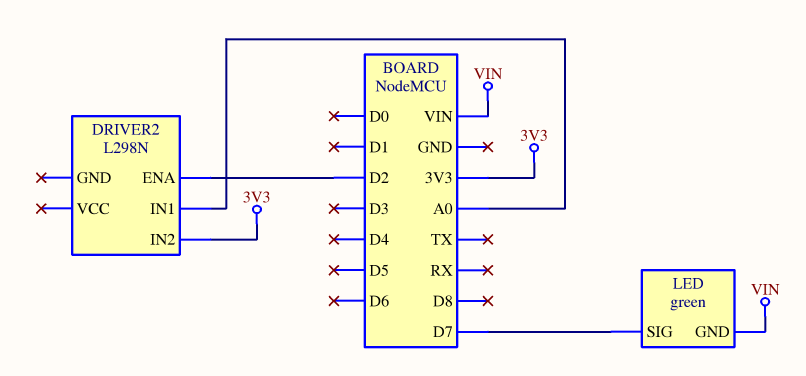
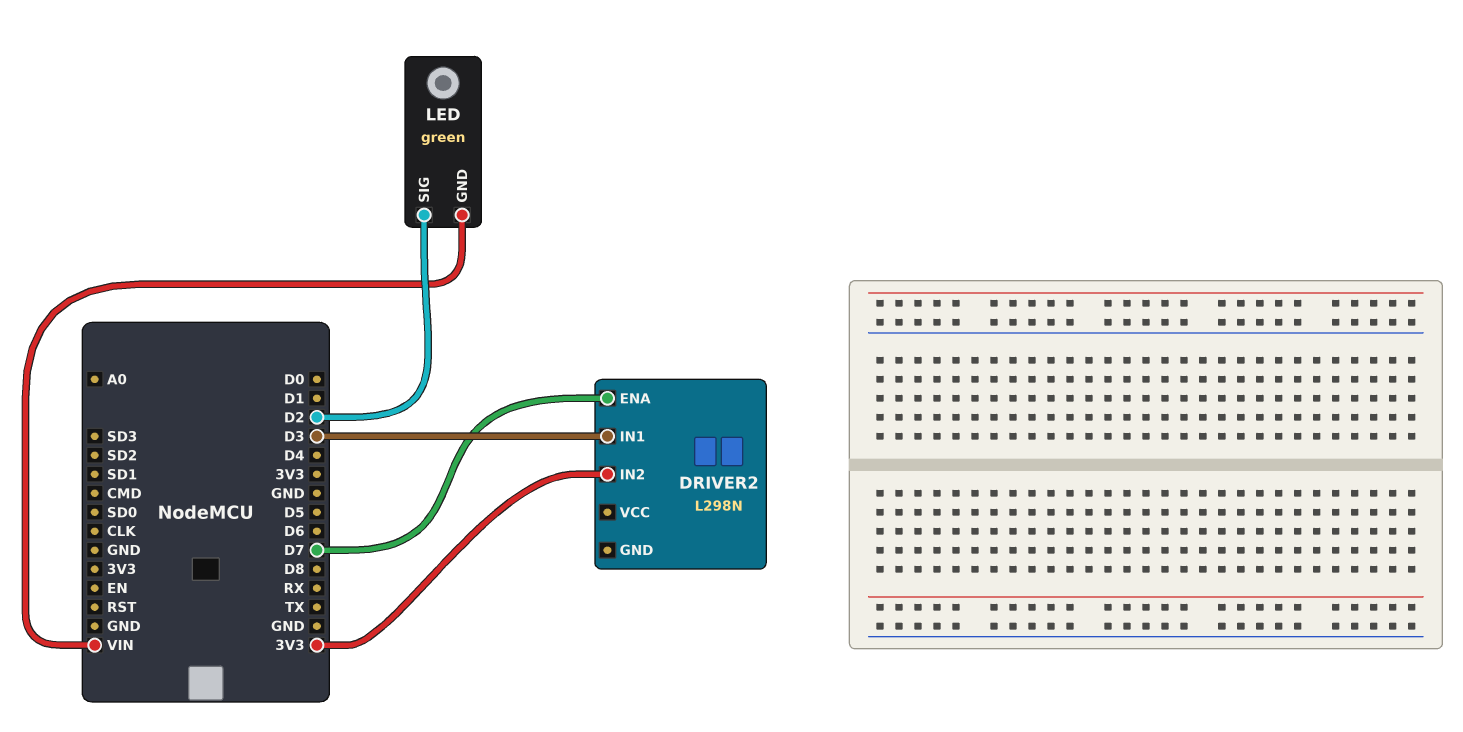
DRIVER2 pin ENA: D2 -> D7
DRIVER2 pin IN1: A0 -> D3
LED pin SIG: D7 -> D2

